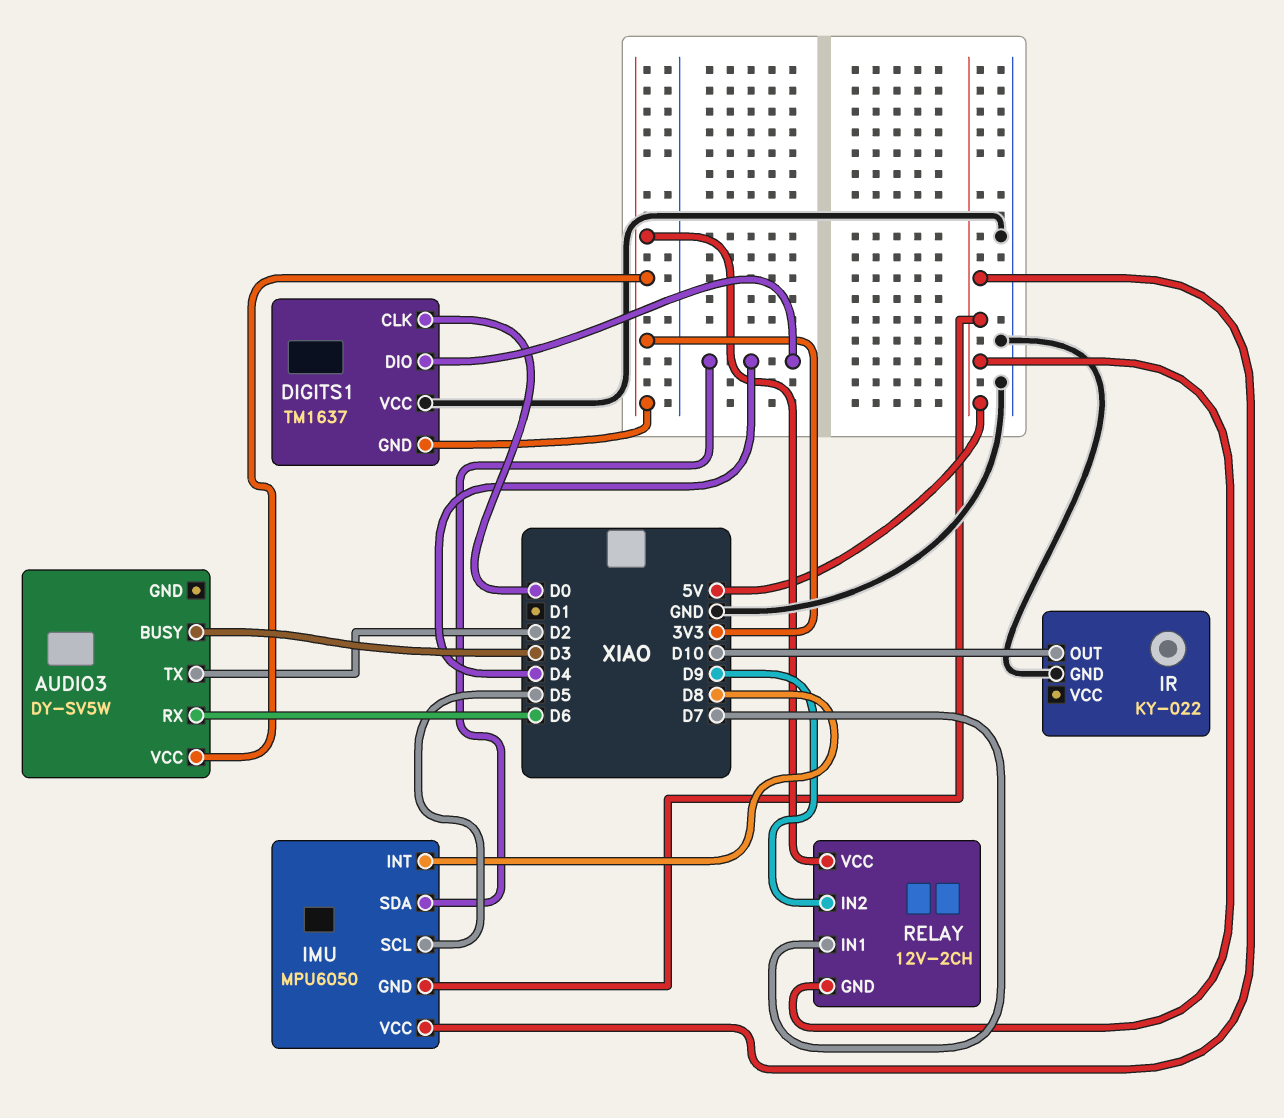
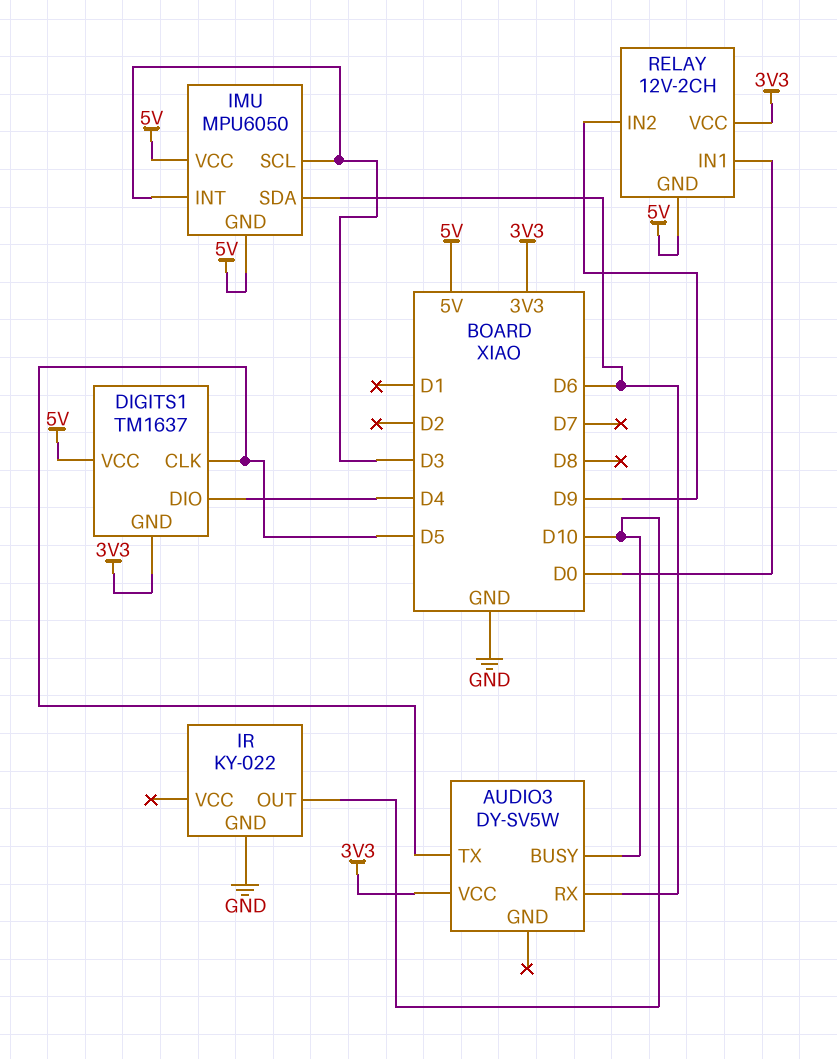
AUDIO3 pin BUSY: D3 -> D10
AUDIO3 pin TX: D2 -> D5
DIGITS1 pin CLK: D0 -> D5
DIGITS1 pin VCC: GND -> 5V
IMU pin INT: D8 -> D3
IMU pin SCL: D5 -> D3
IMU pin SDA: D4 -> D6
RELAY pin IN1: D7 -> D0

